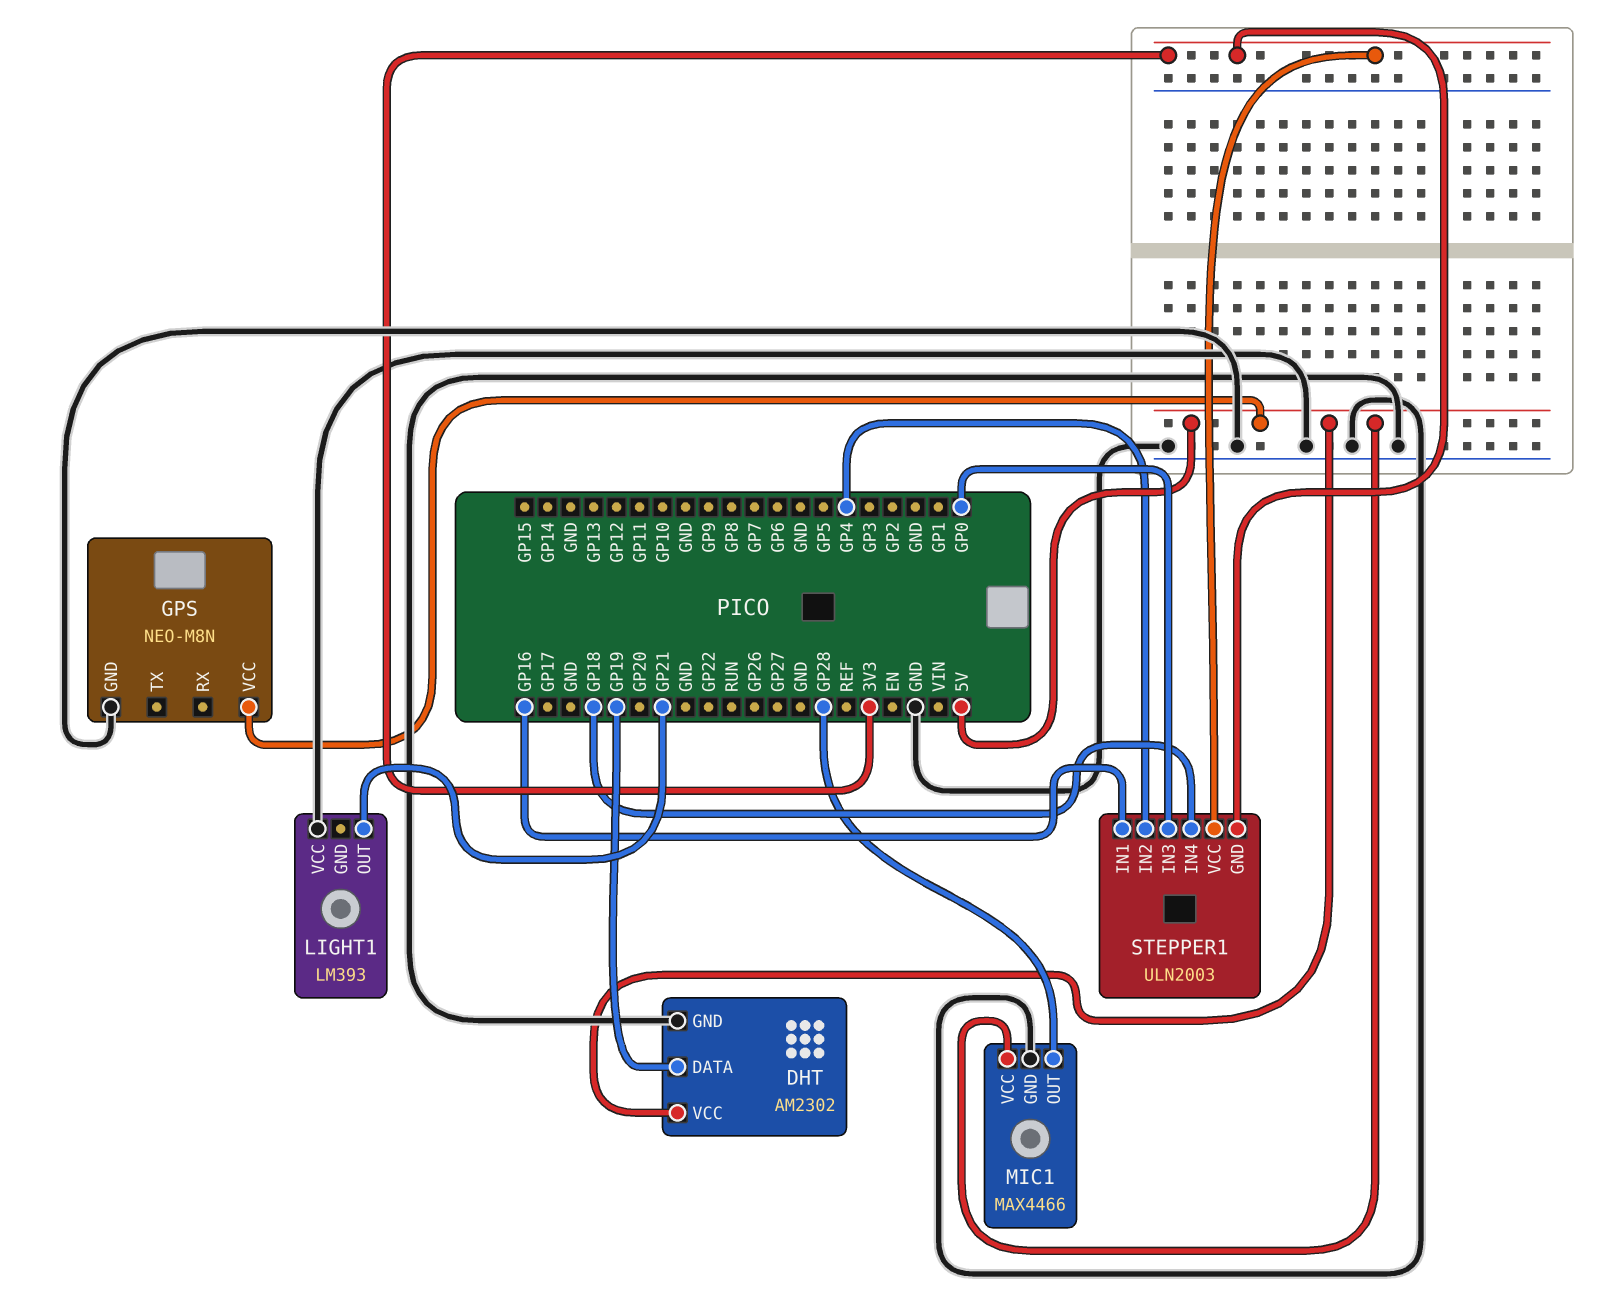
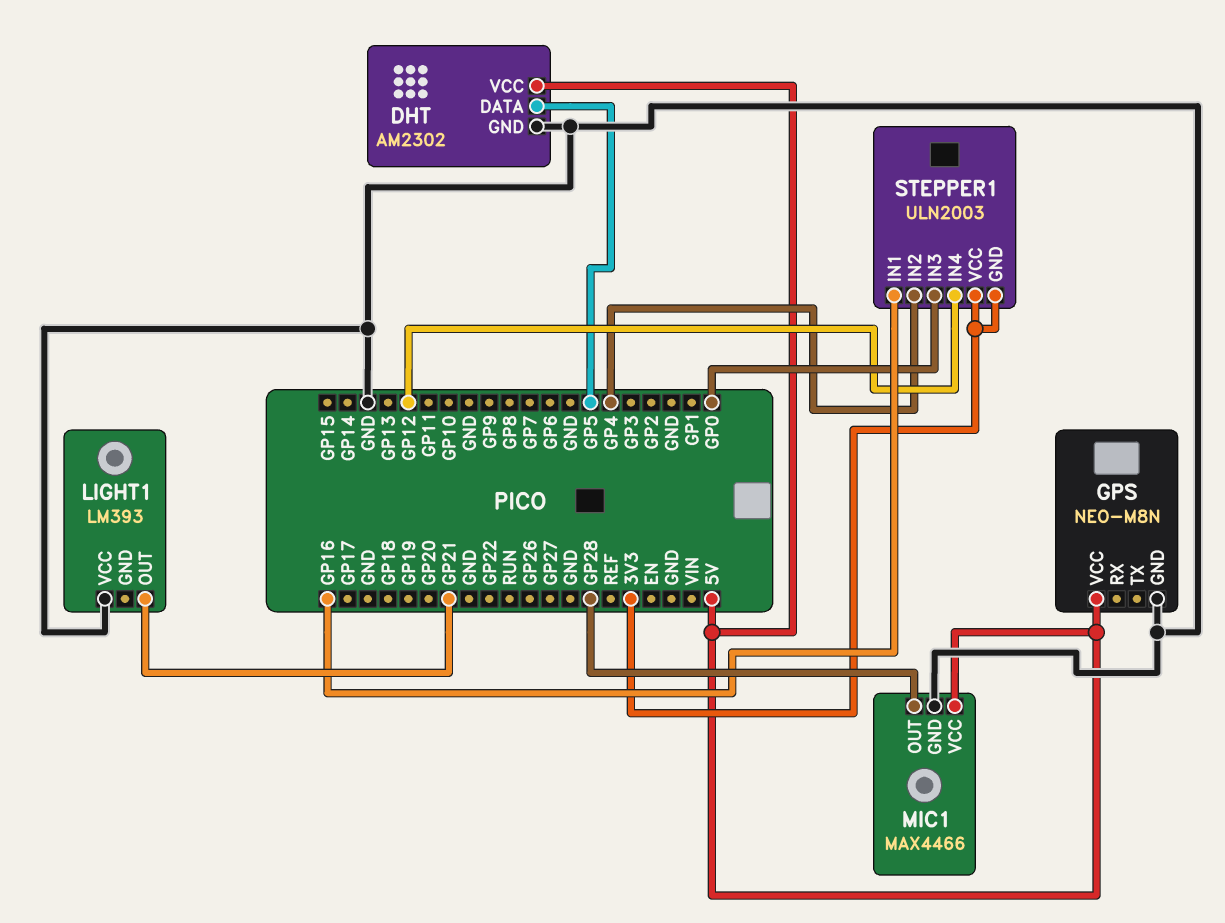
DHT pin DATA: GP19 -> GP5
STEPPER1 pin IN4: GP18 -> GP12

